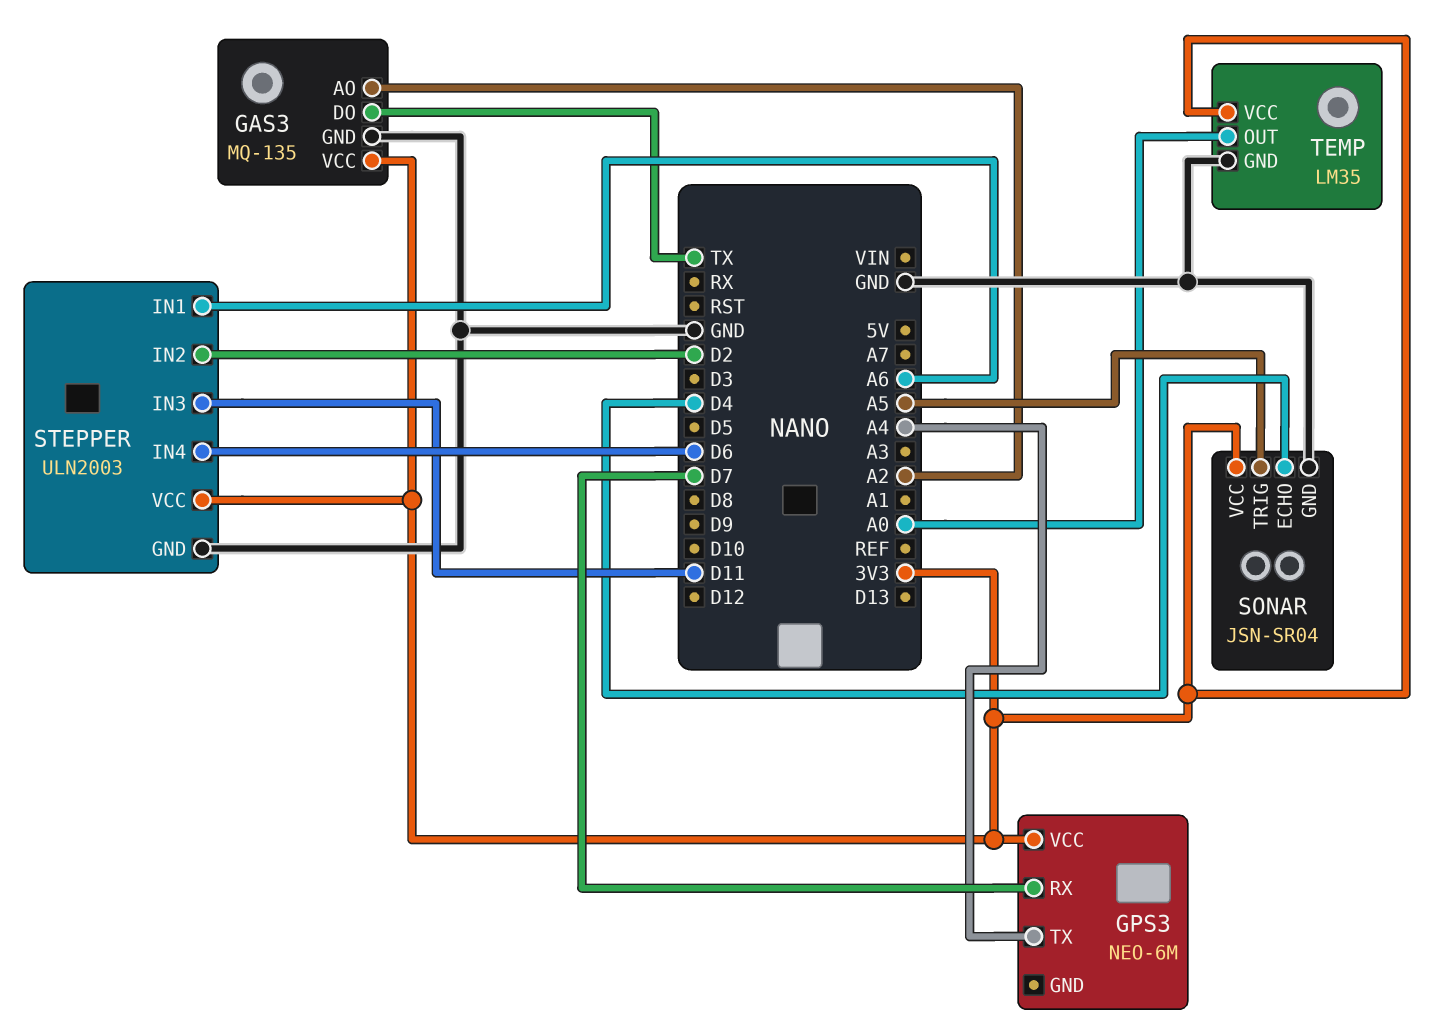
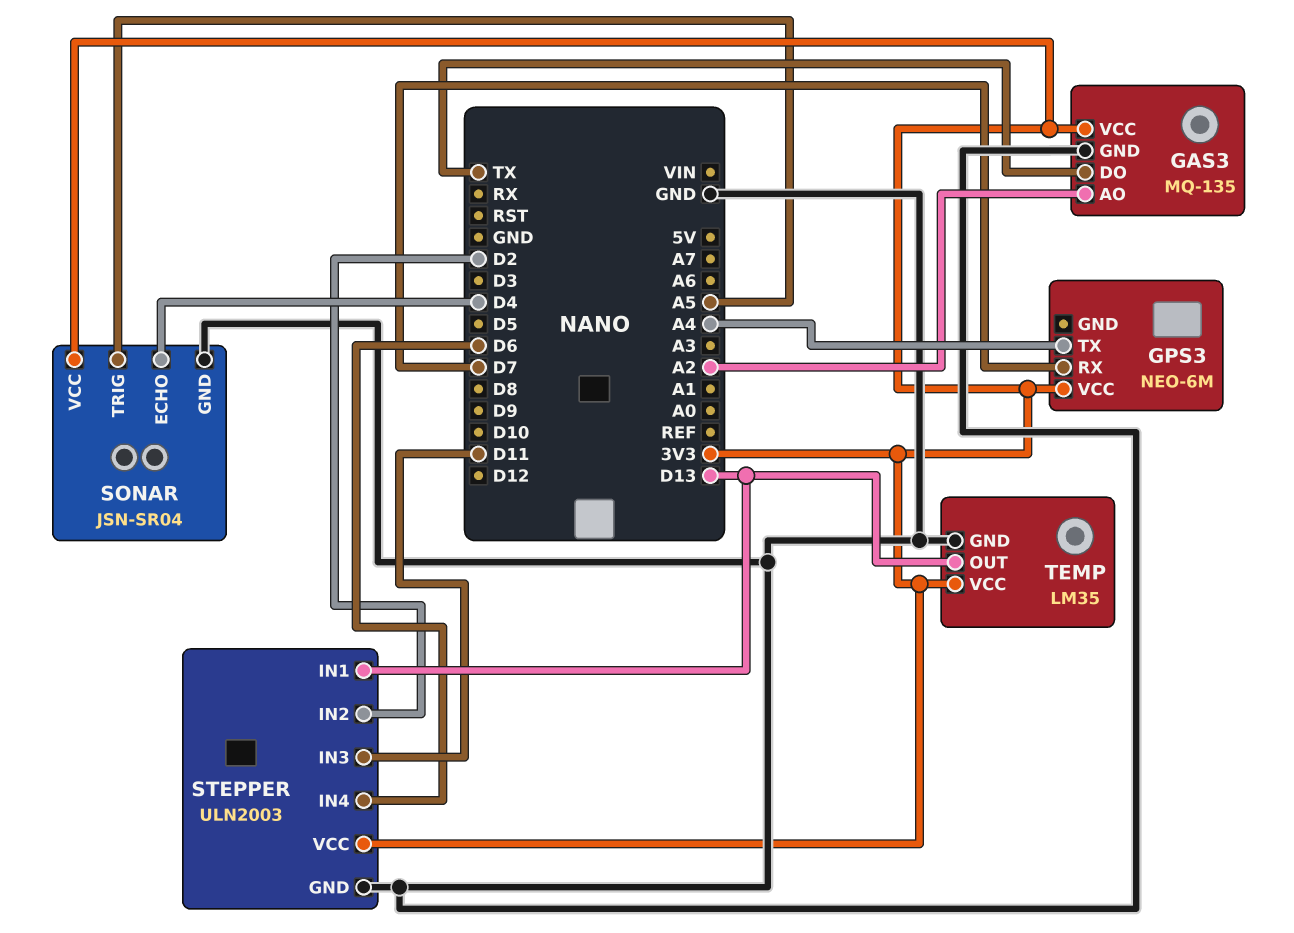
STEPPER pin IN1: A6 -> D13
TEMP pin OUT: A0 -> D13

